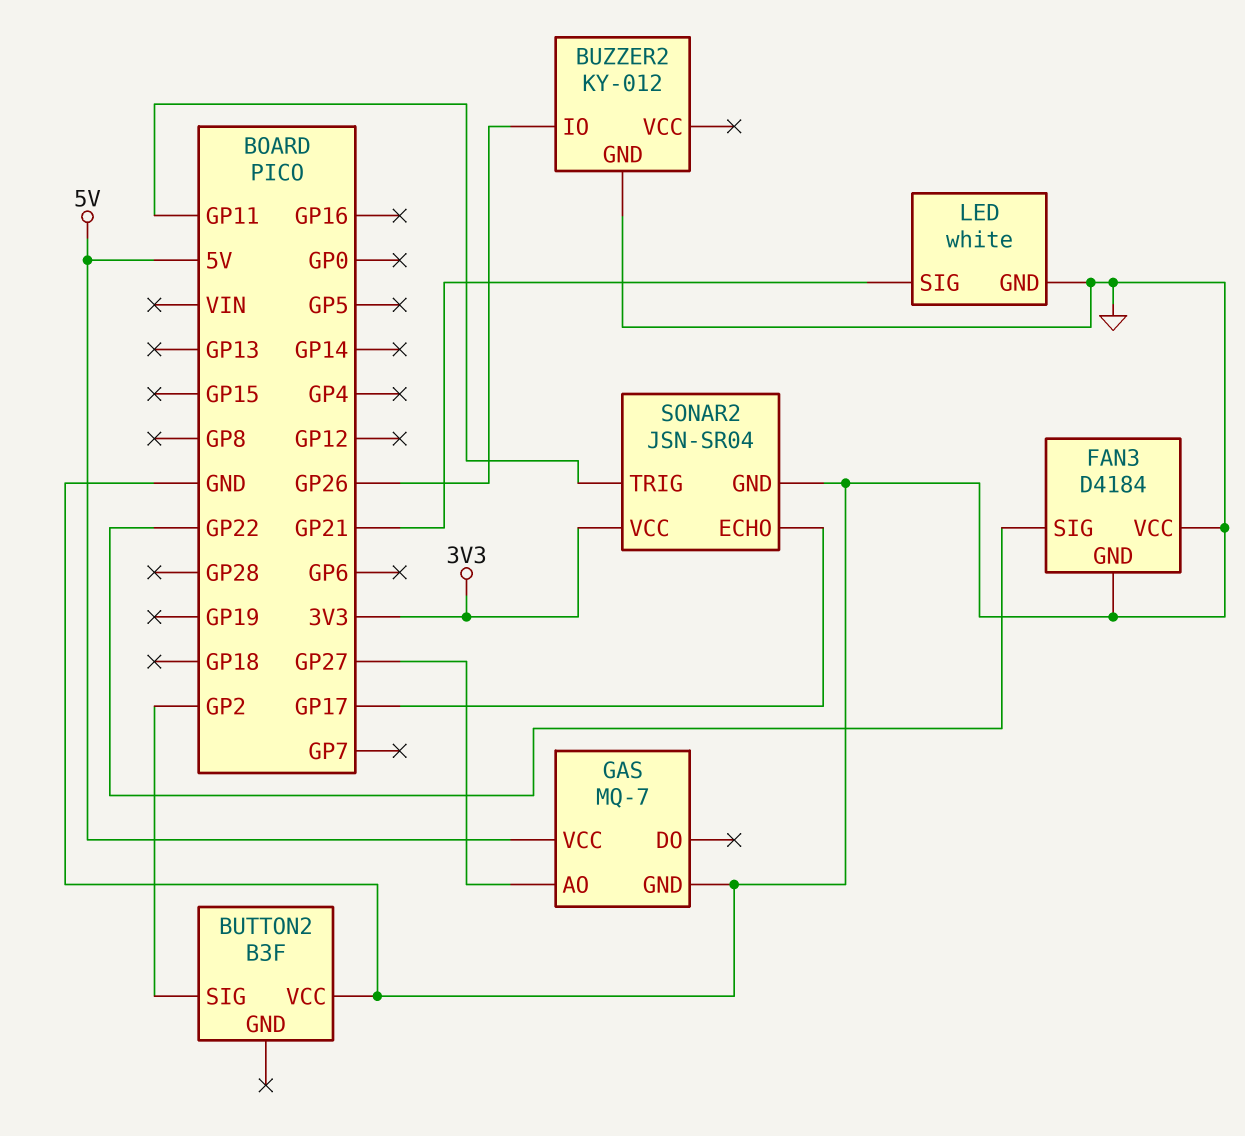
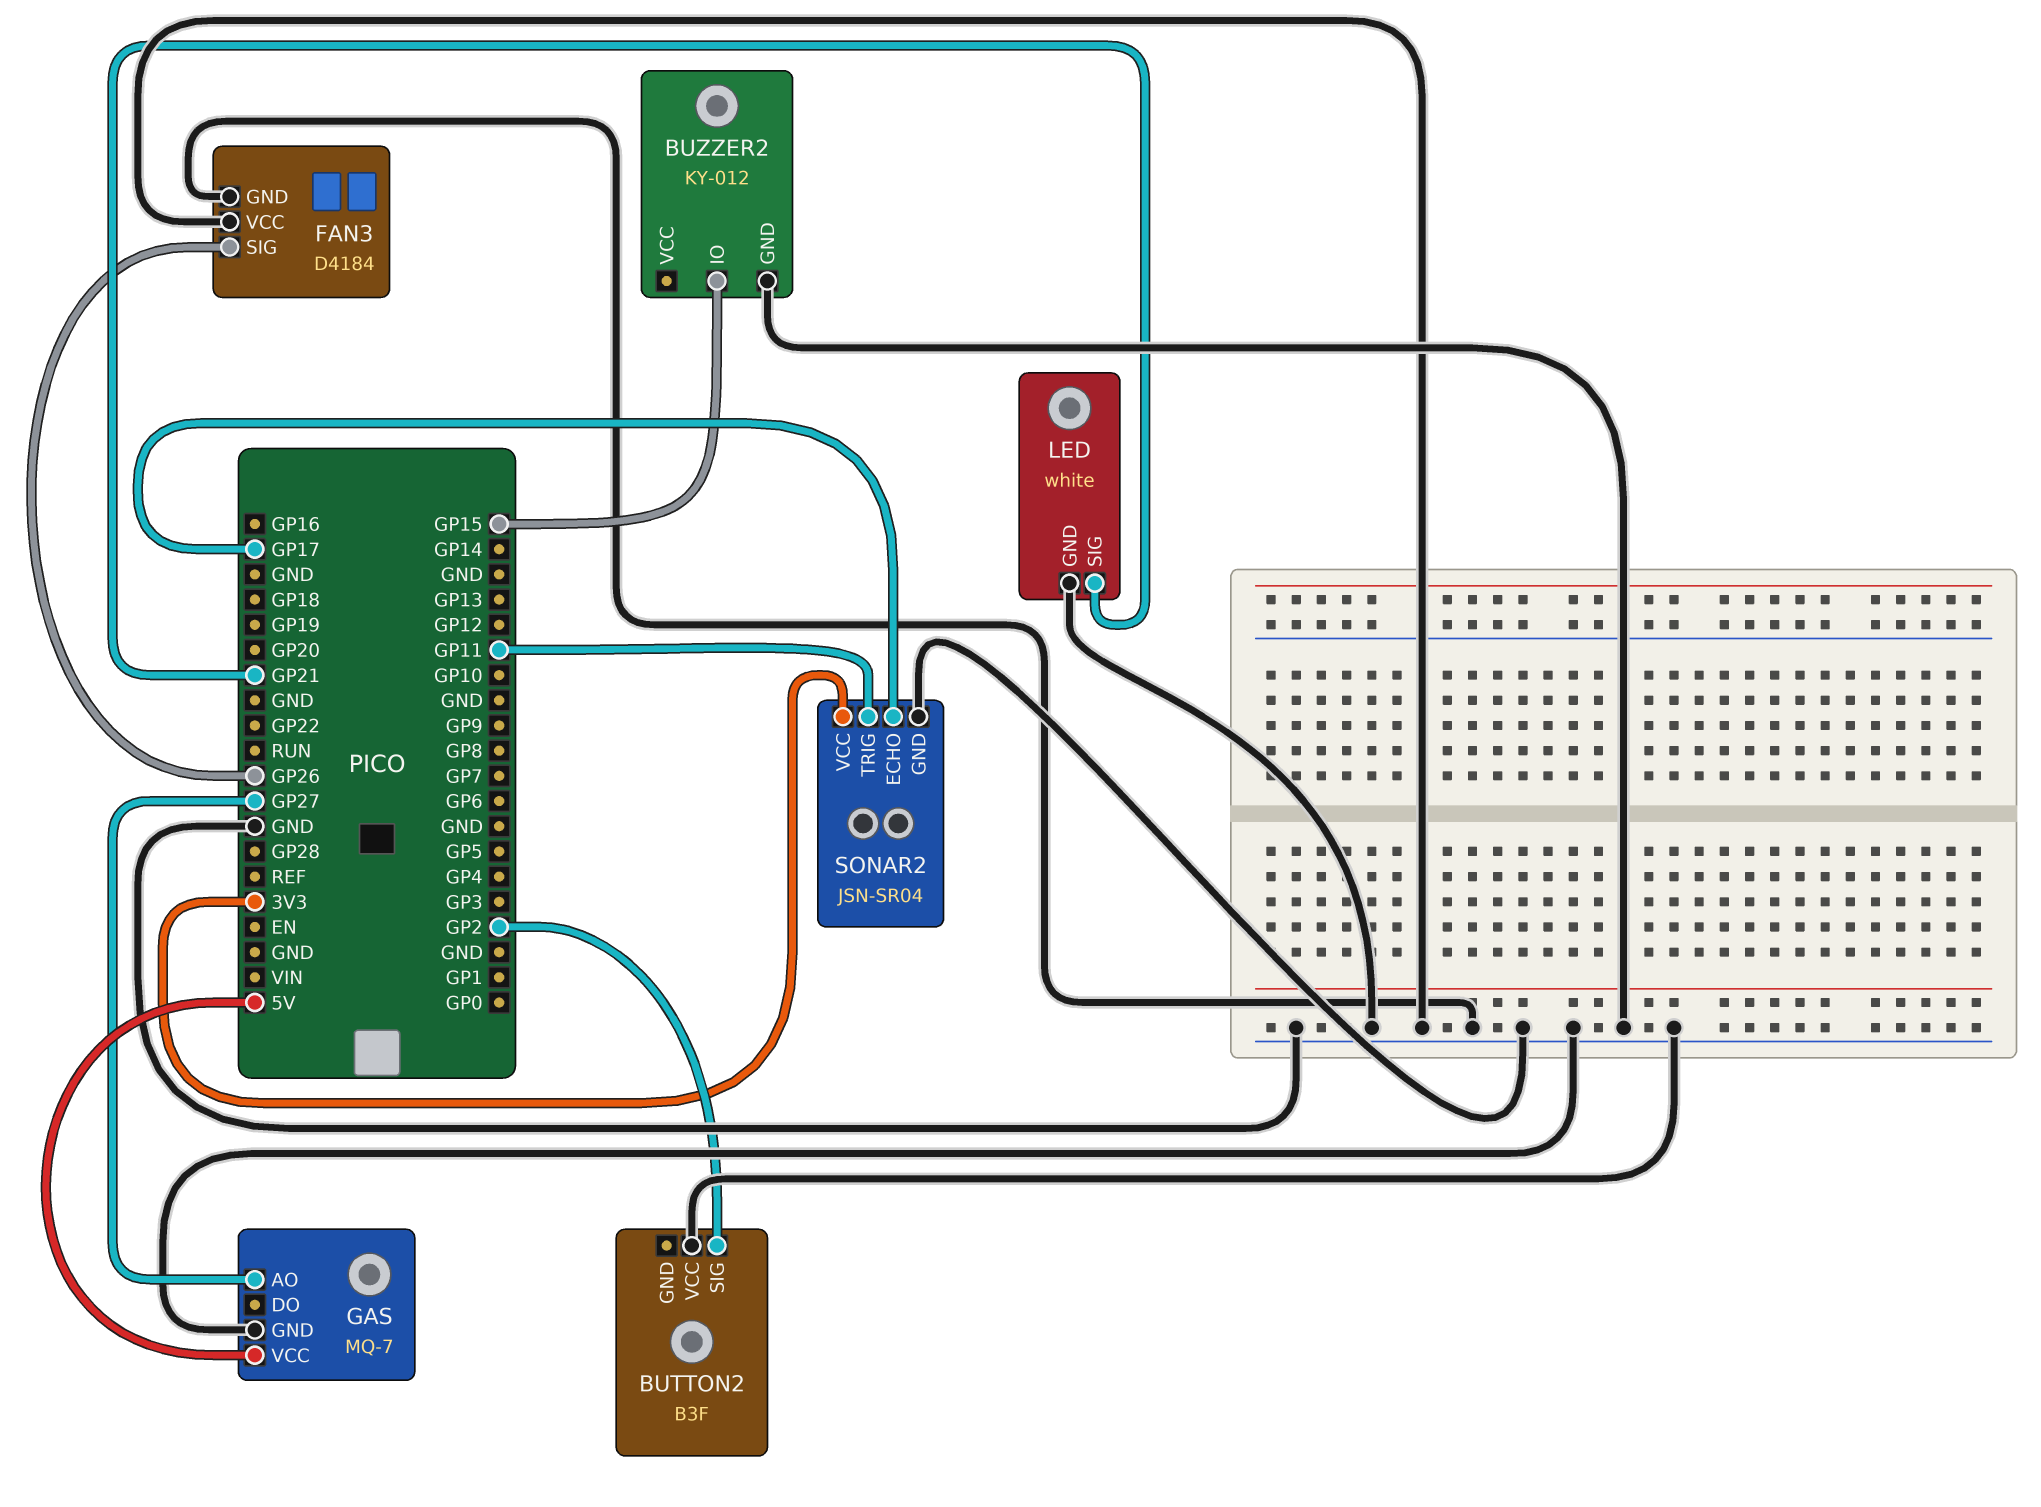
BUZZER2 pin IO: GP26 -> GP15
FAN3 pin SIG: GP22 -> GP26

